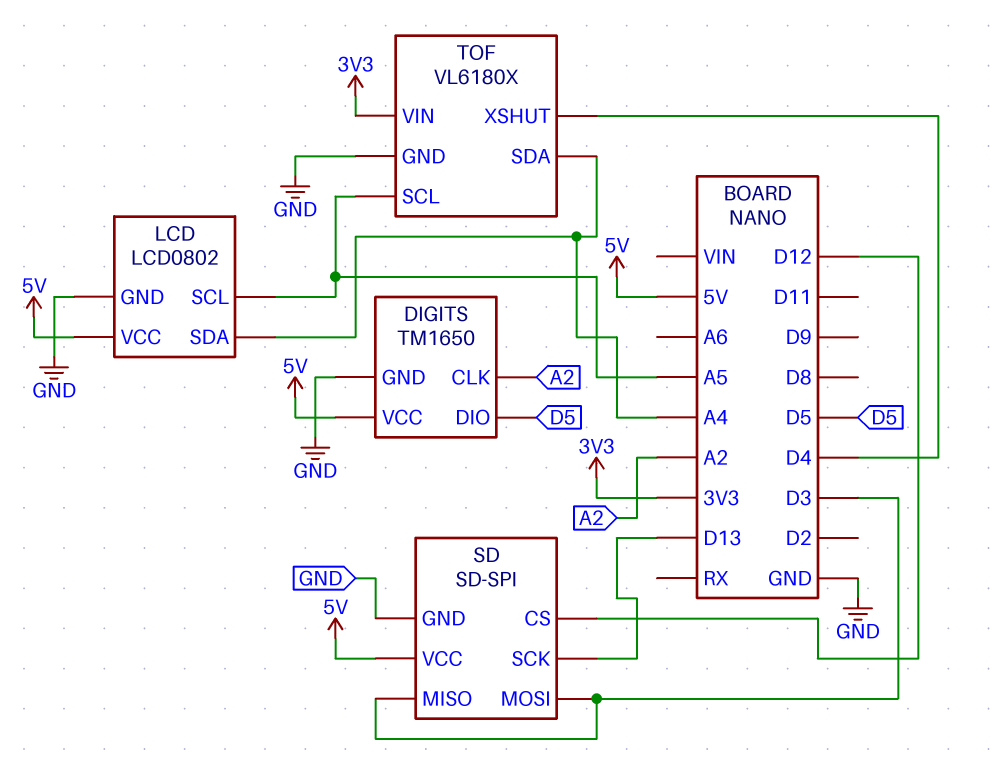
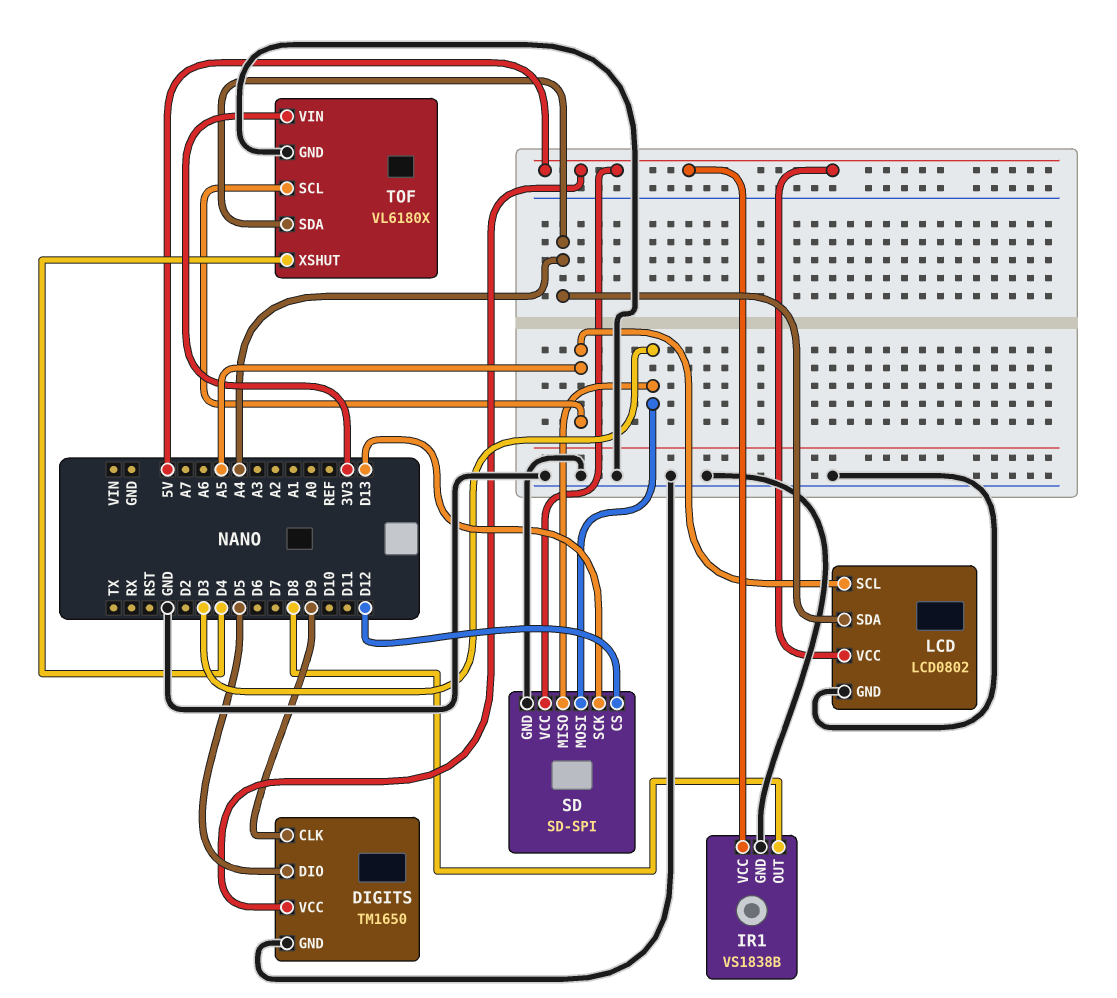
DIGITS pin CLK: A2 -> D9
IR1: none -> VS1838B
IR1 pin GND: none -> GND
IR1 pin OUT: none -> D8
IR1 pin VCC: none -> 5V

